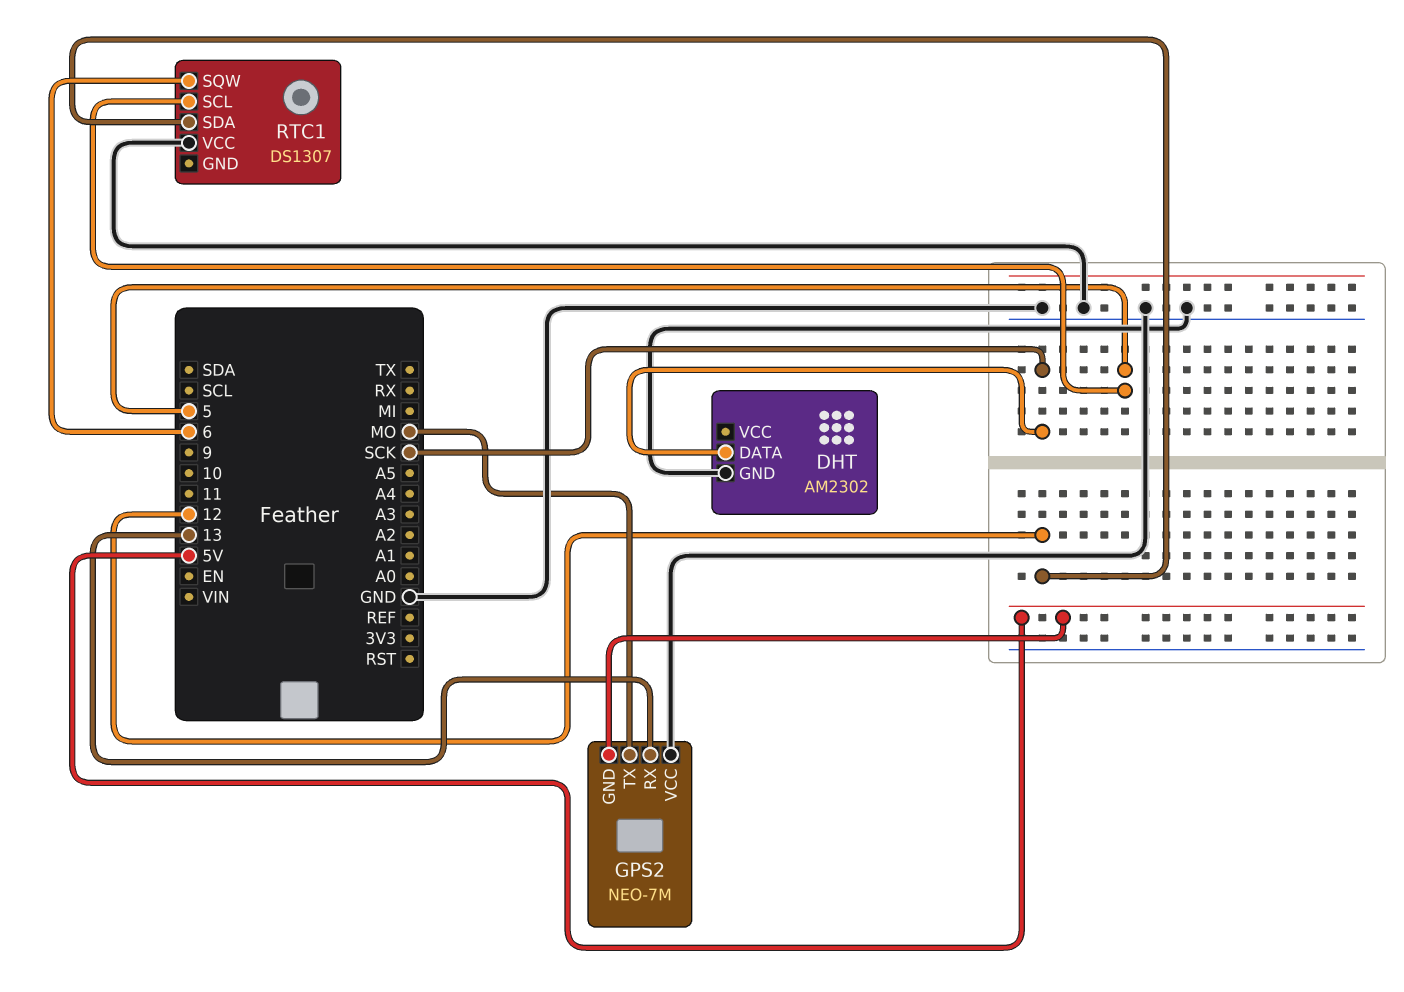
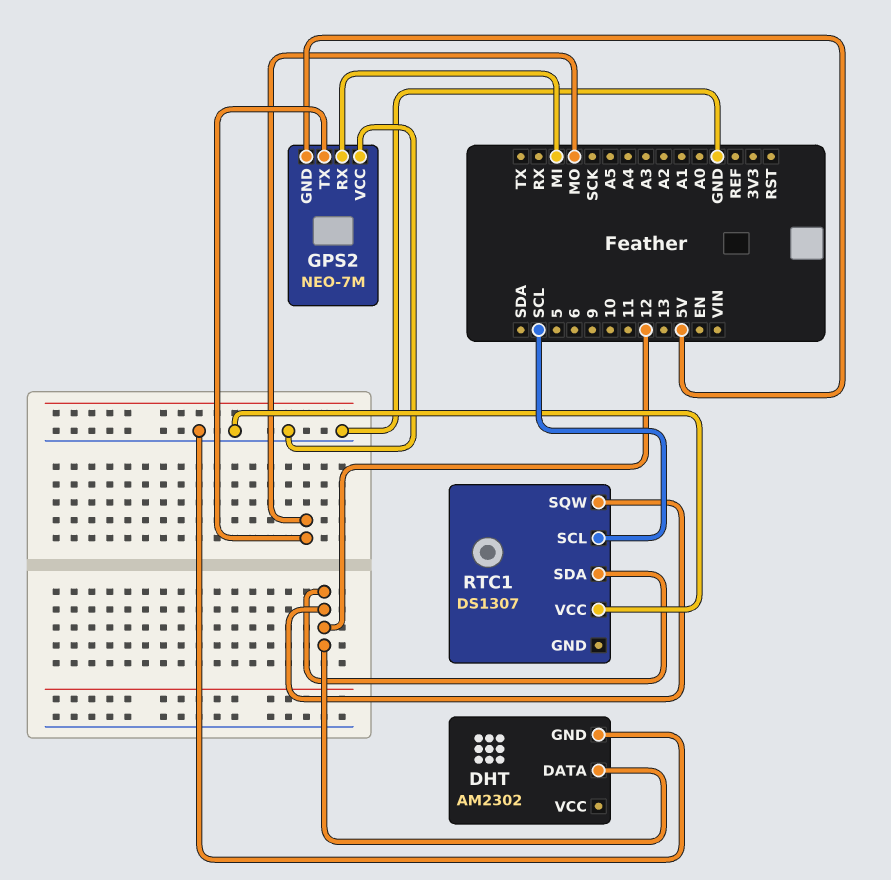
DHT pin DATA: SCK -> 12
GPS2 pin RX: 13 -> MI
RTC1 pin SCL: 5 -> SCL
RTC1 pin SQW: 6 -> 12

